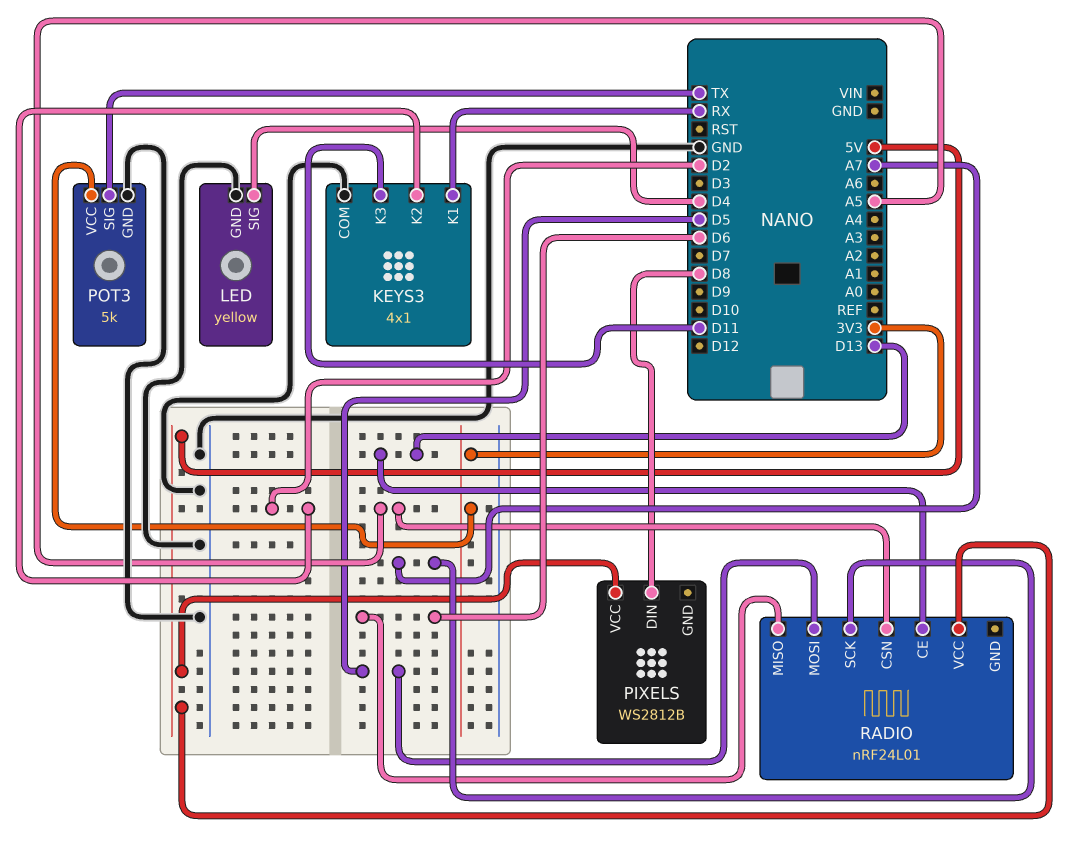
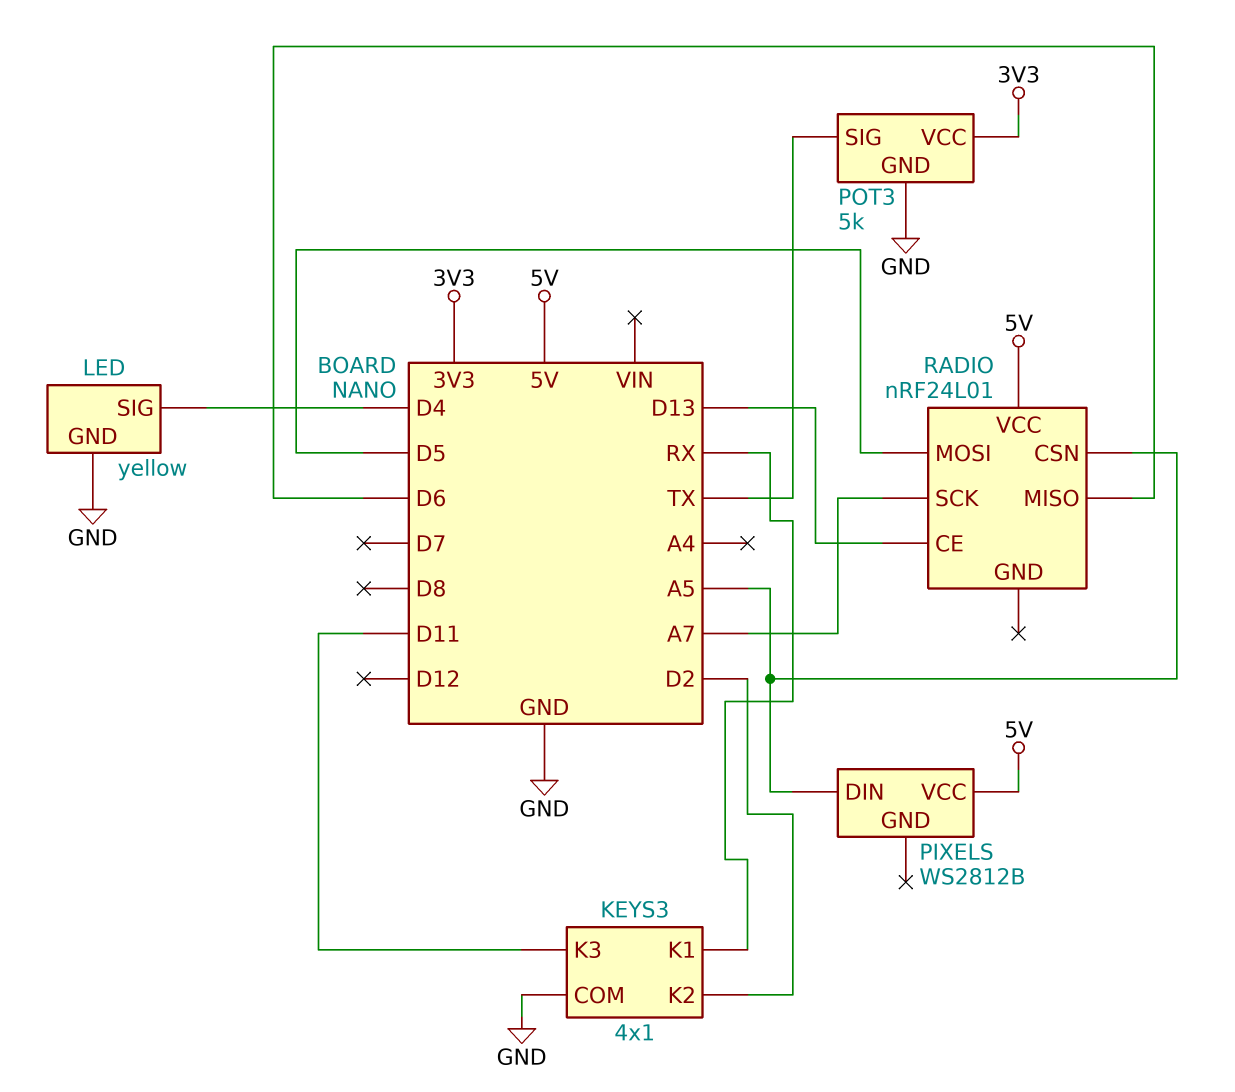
PIXELS pin DIN: D8 -> A5

